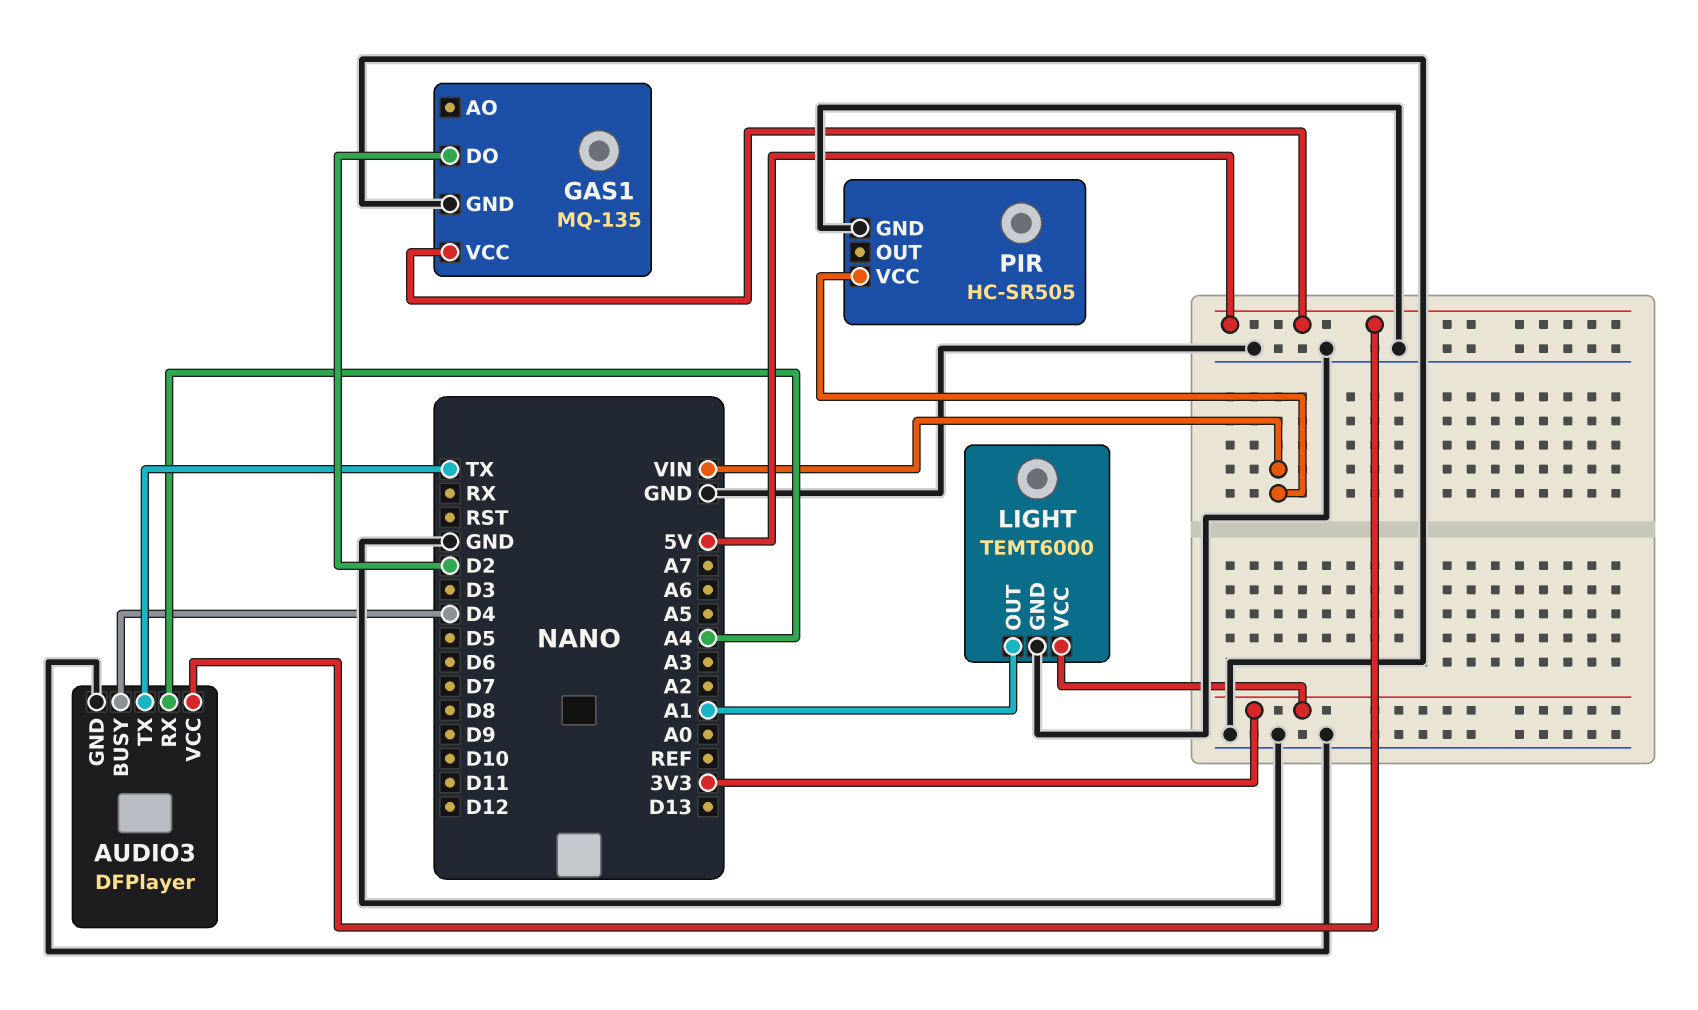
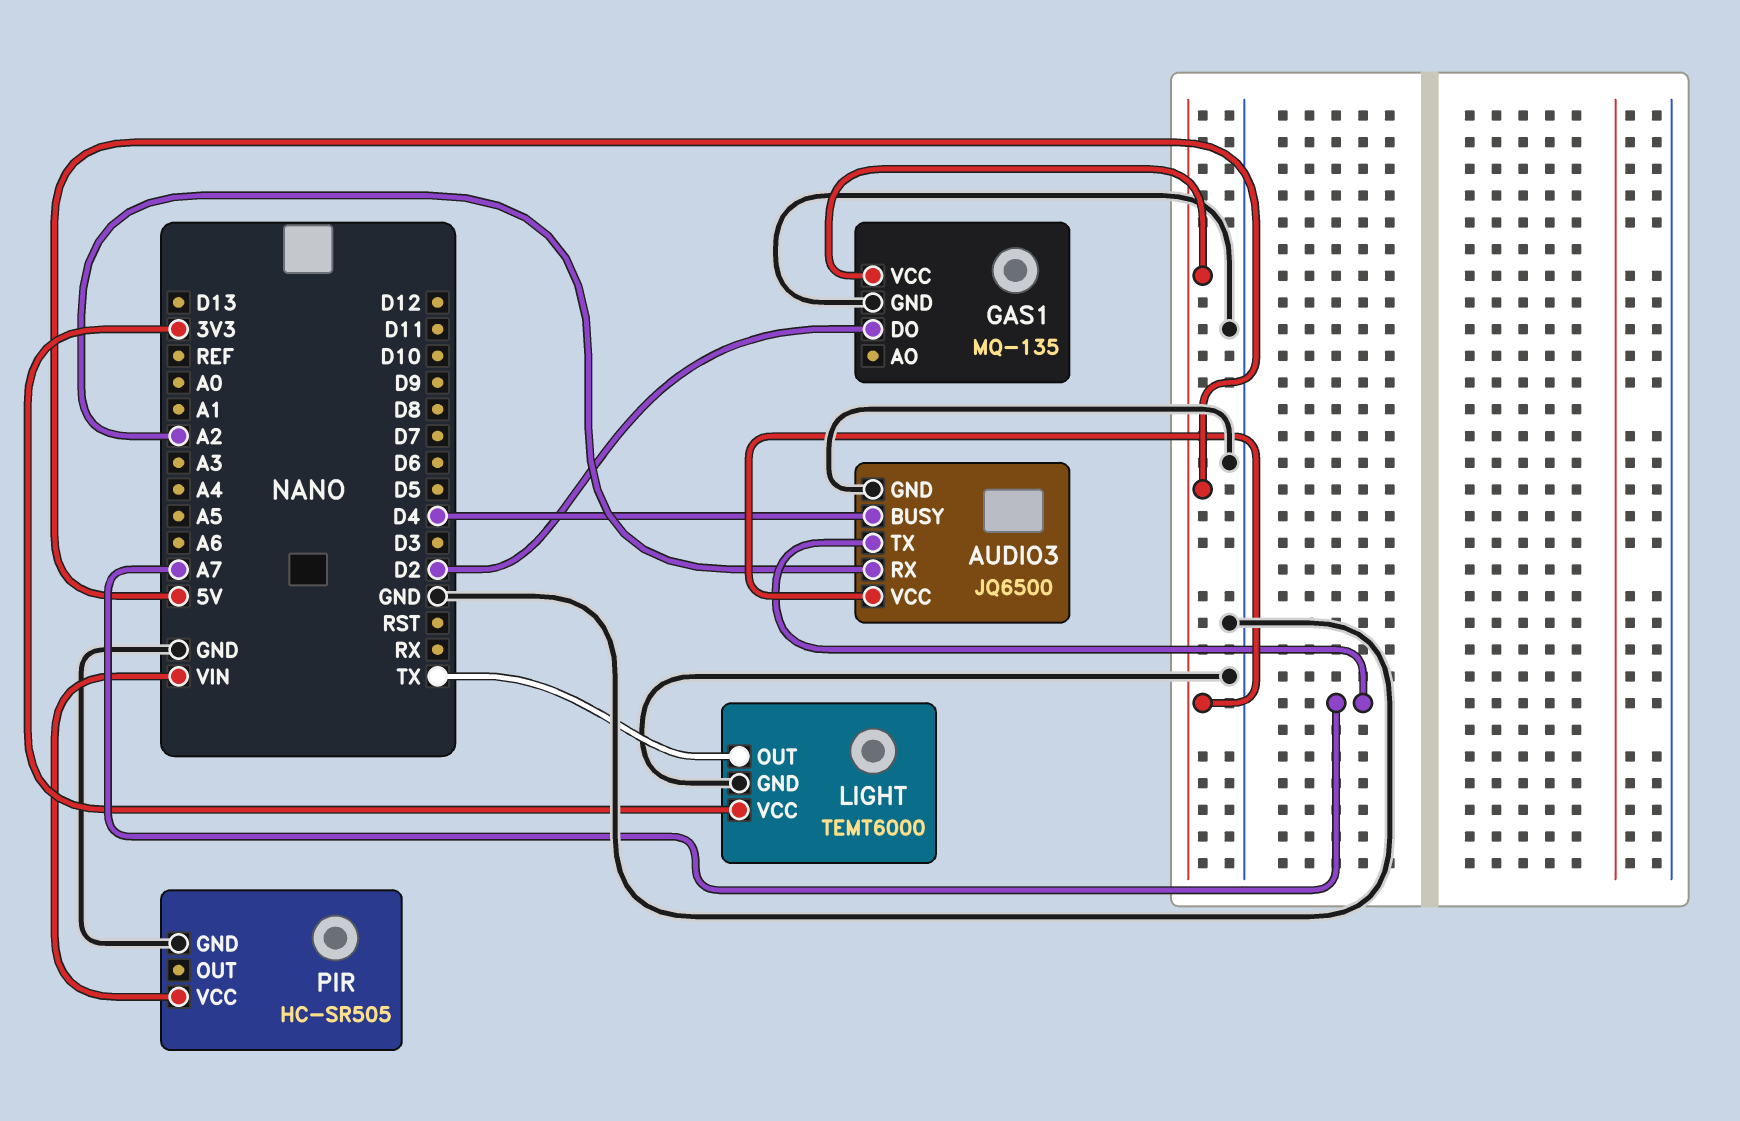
AUDIO3: DFPlayer -> JQ6500
AUDIO3 pin RX: A4 -> A2
AUDIO3 pin TX: TX -> A7
LIGHT pin OUT: A1 -> TX

